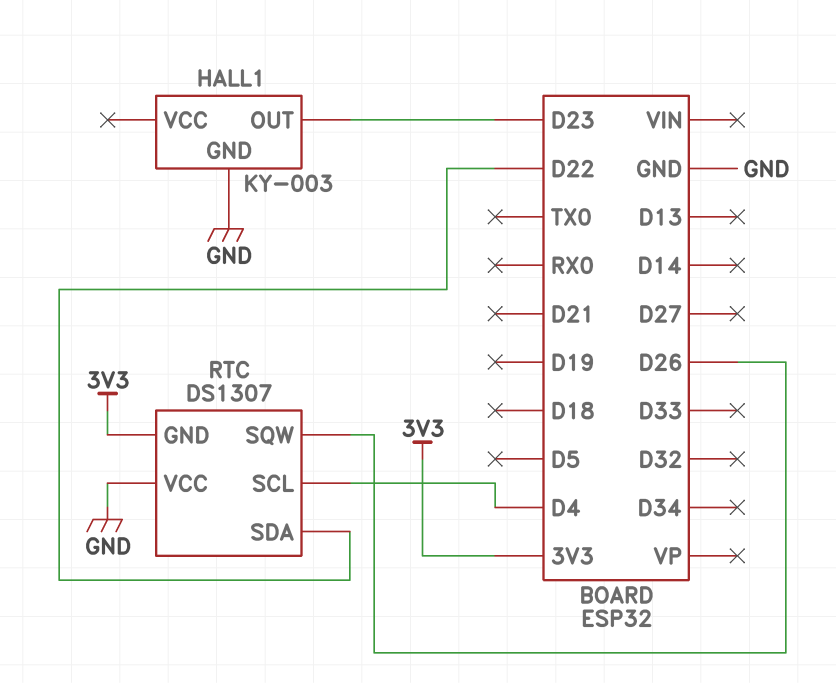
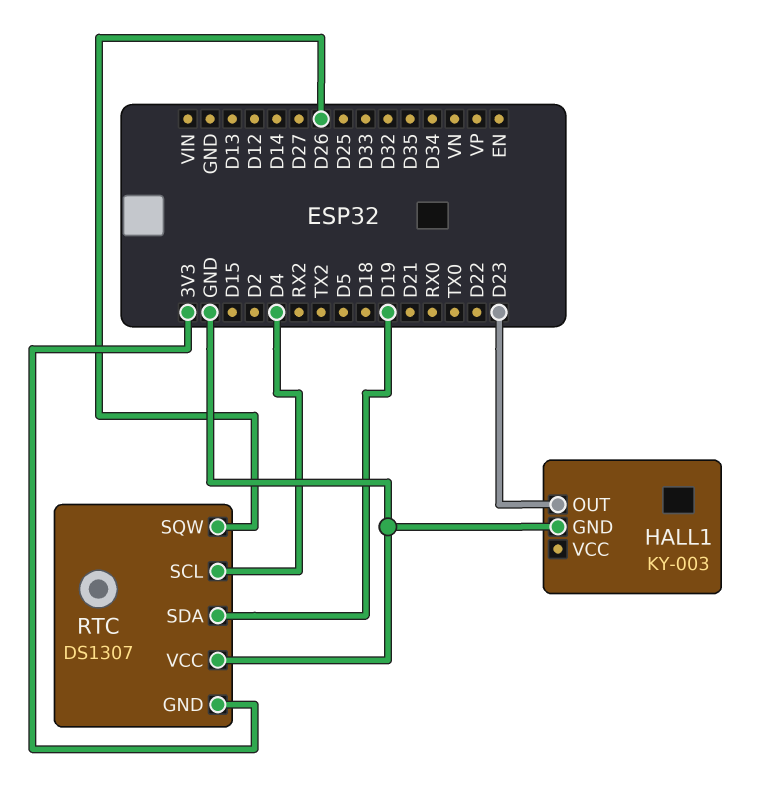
RTC pin SDA: D22 -> D19

